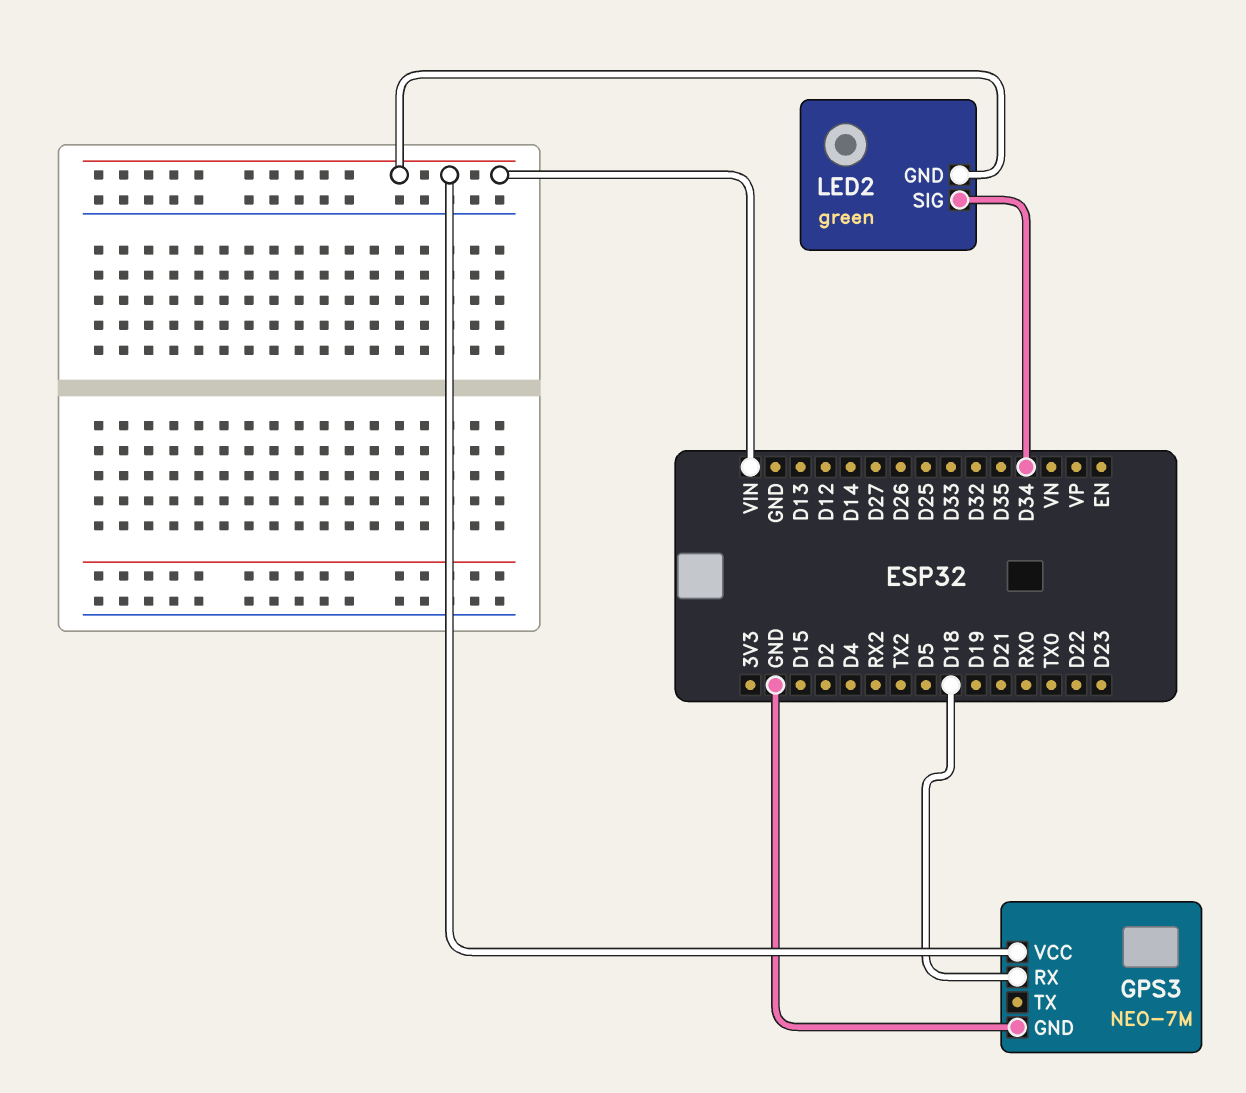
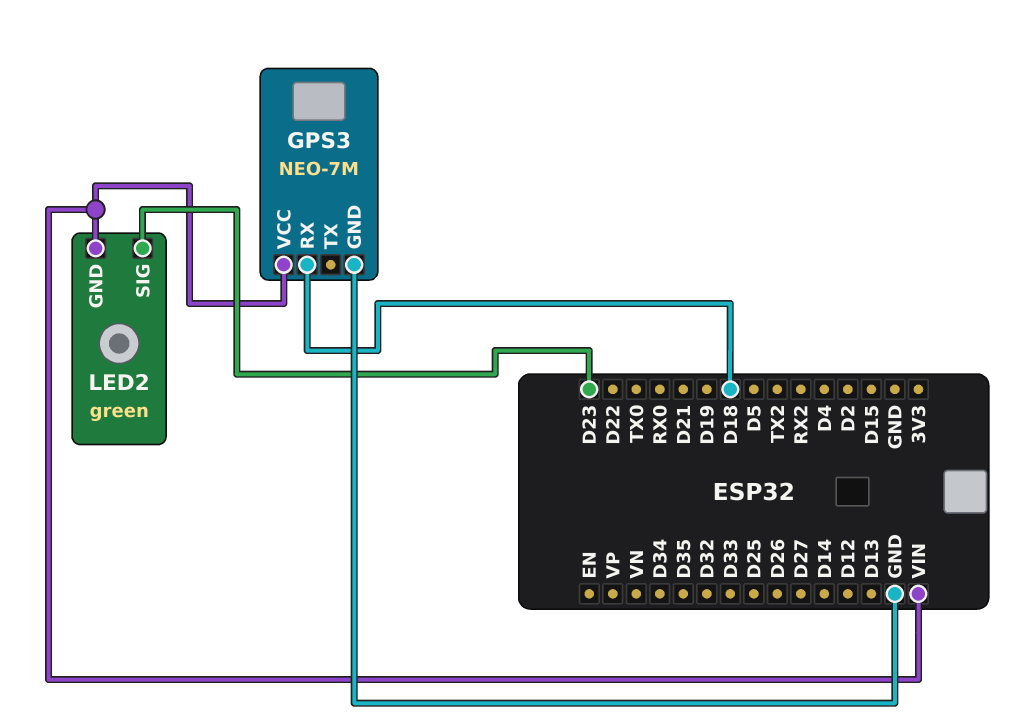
LED2 pin SIG: D34 -> D23

